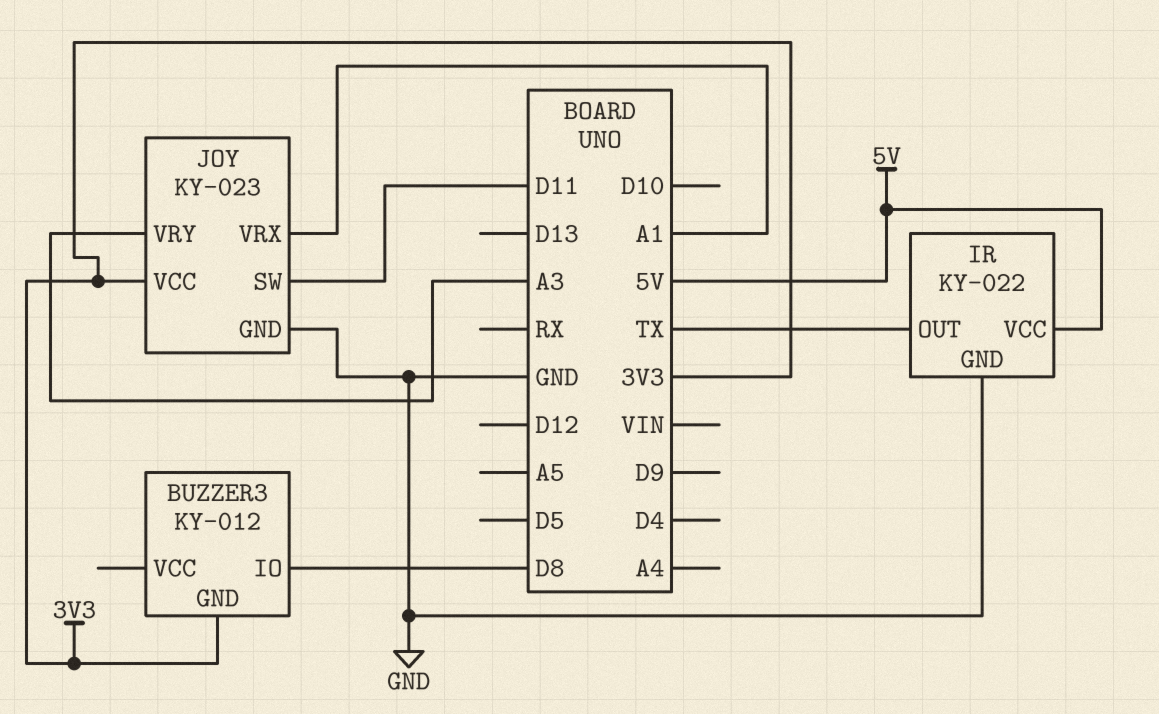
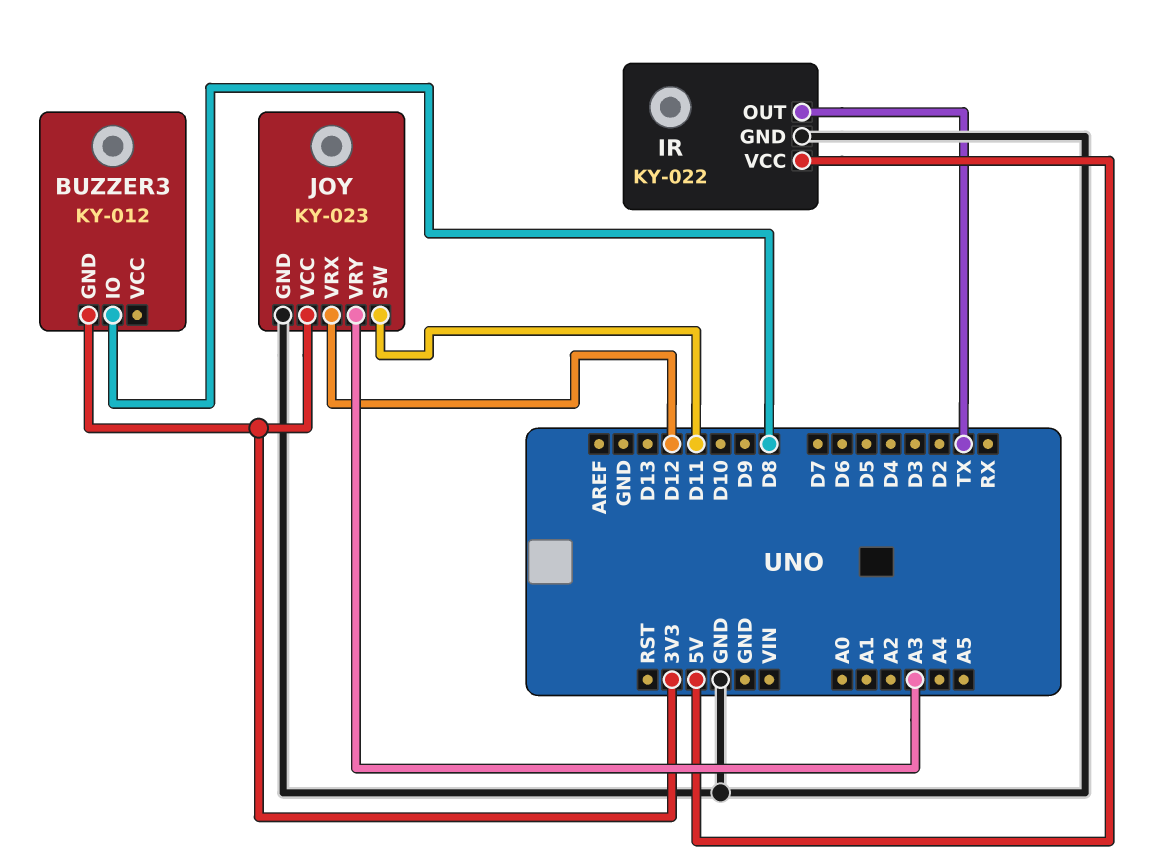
JOY pin VRX: A1 -> D12

